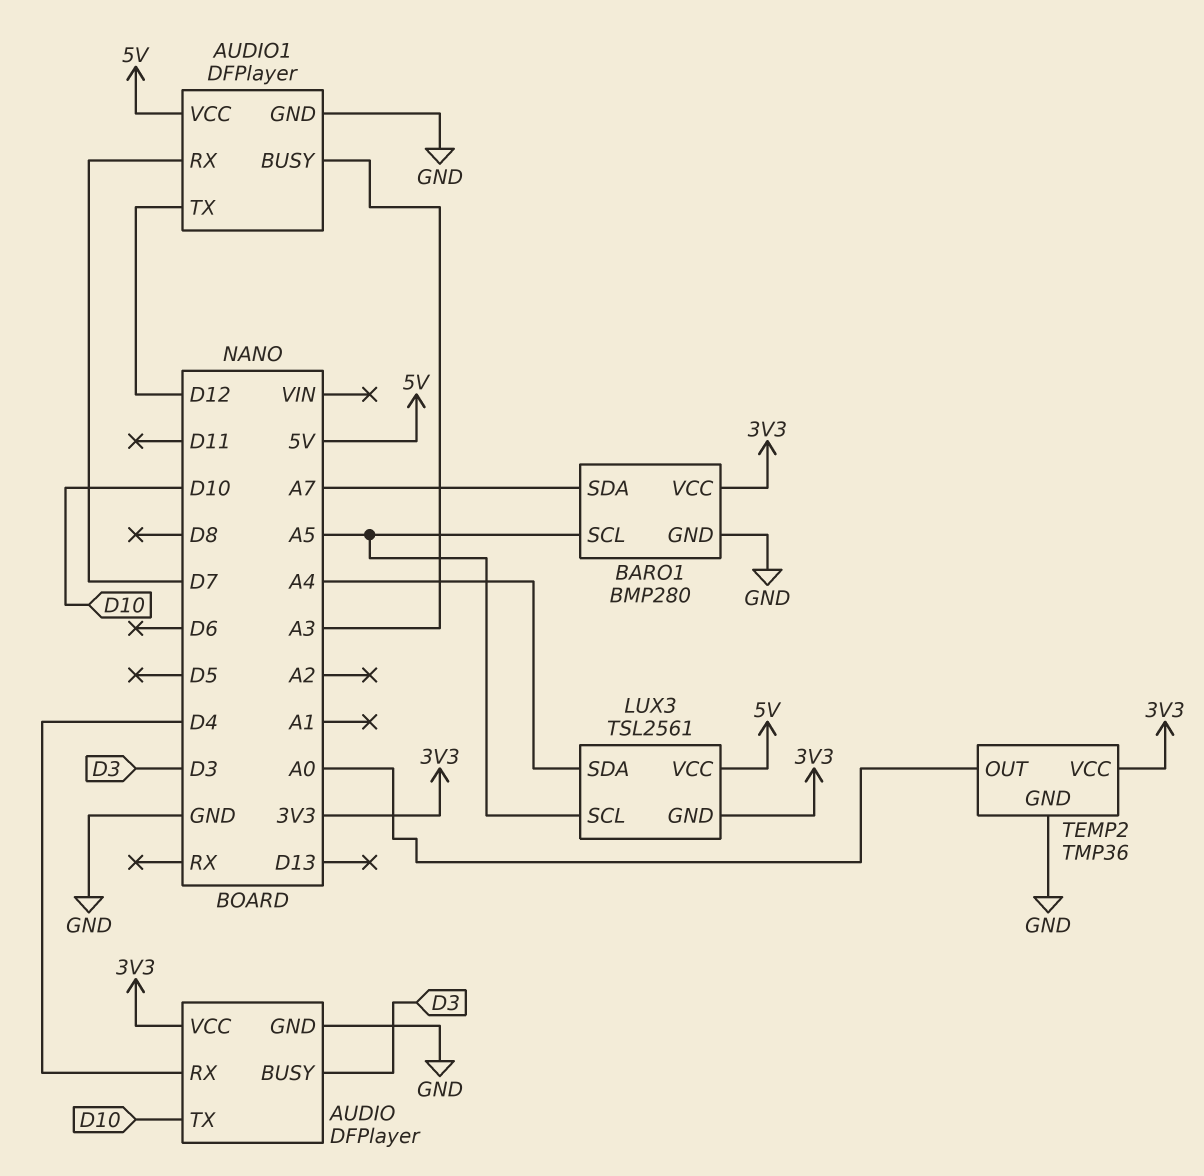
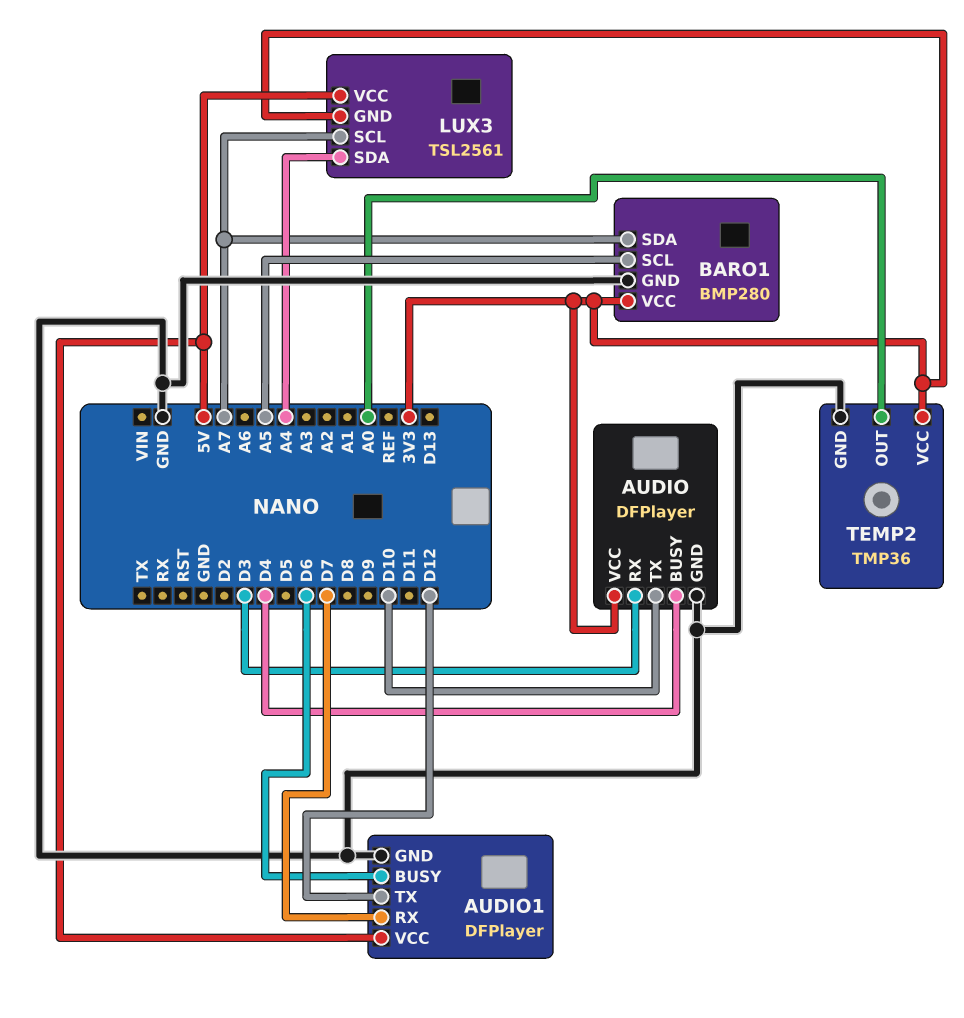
AUDIO pin BUSY: D3 -> D4
AUDIO pin RX: D4 -> D3
AUDIO1 pin BUSY: A3 -> D6
LUX3 pin SCL: A5 -> A7

